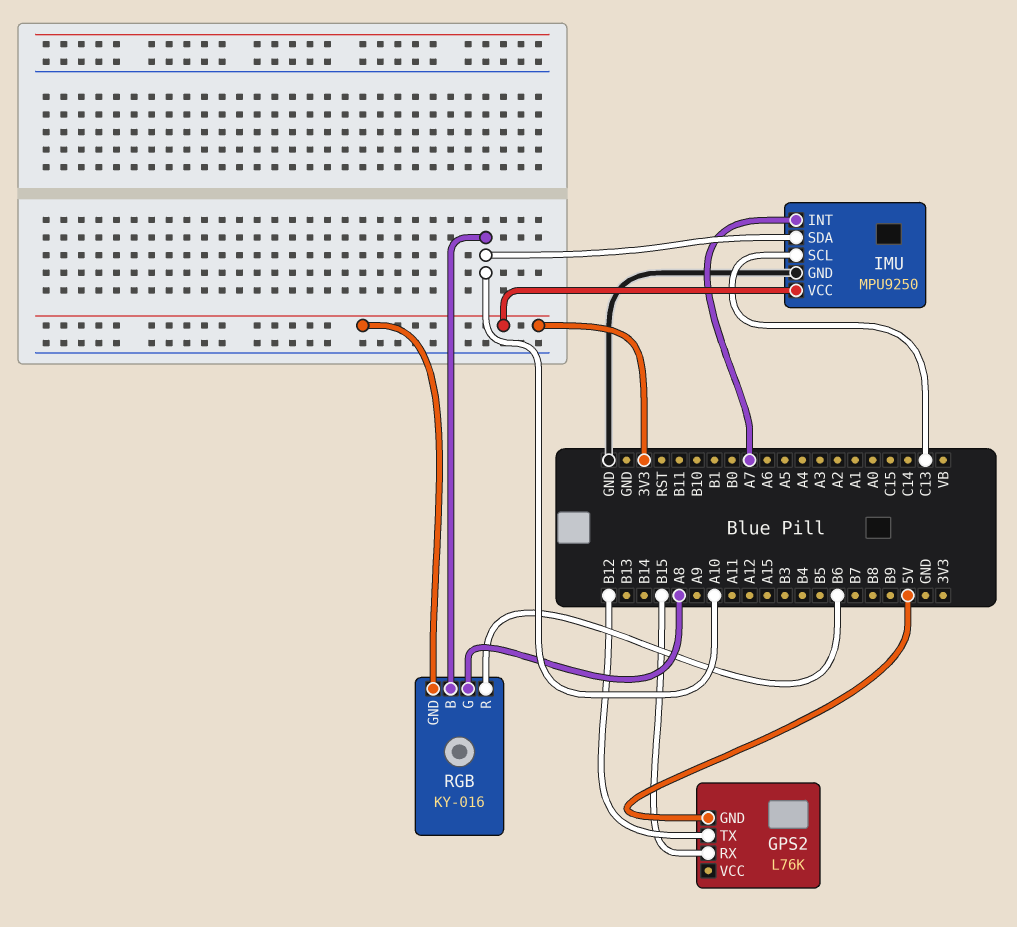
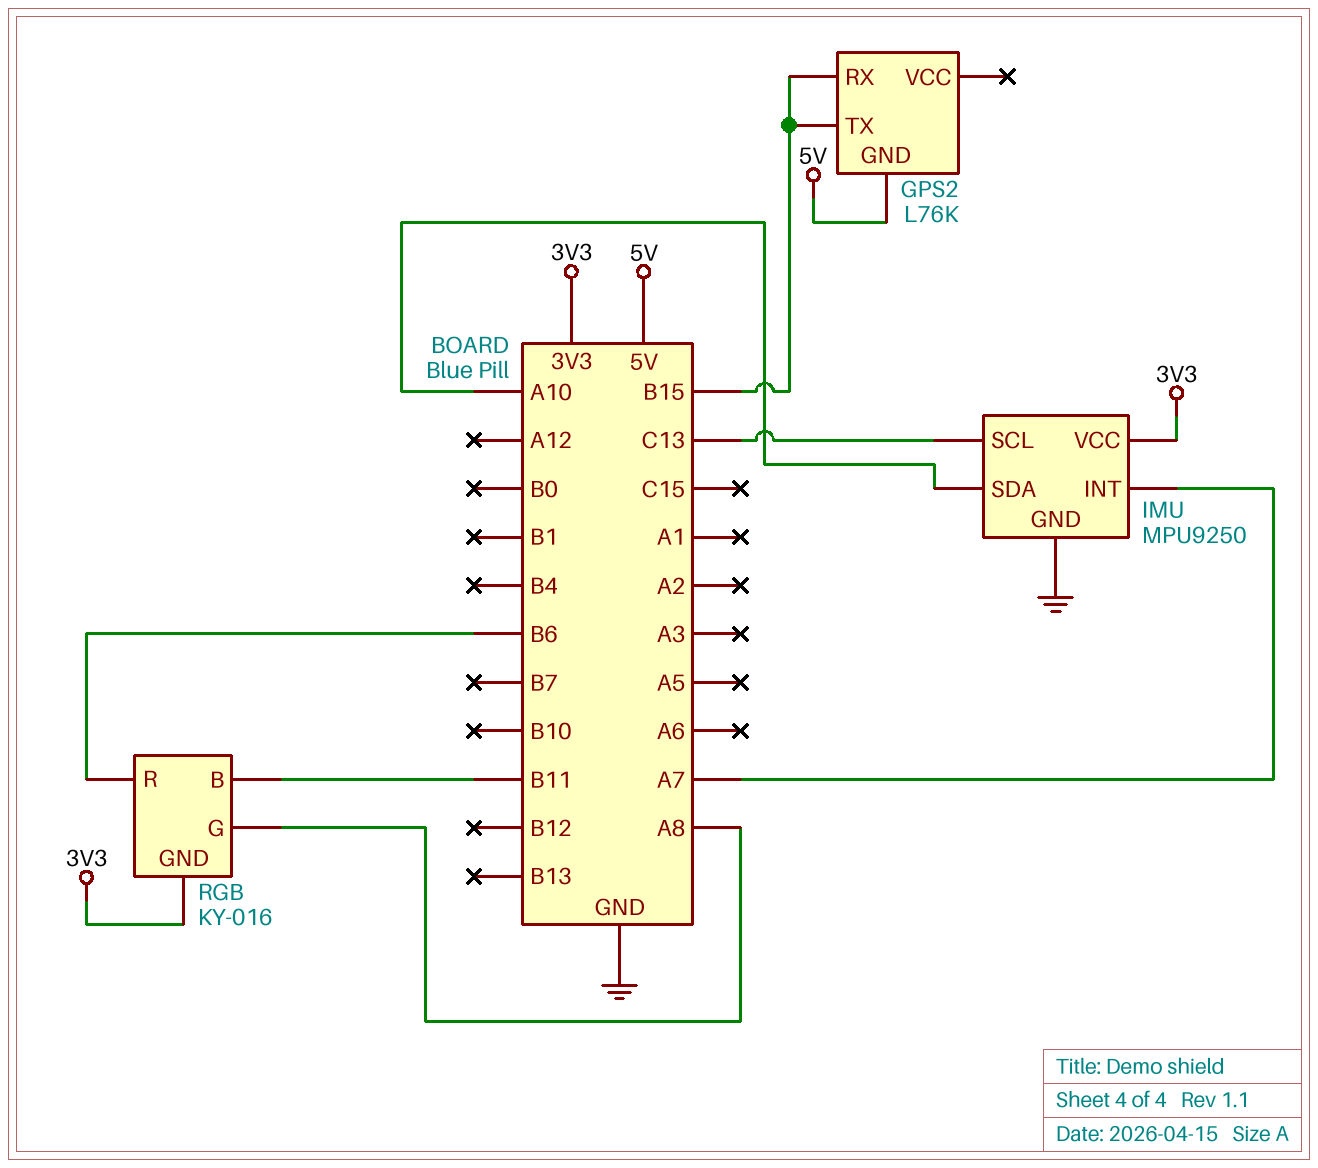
GPS2 pin TX: B12 -> B15
RGB pin B: A10 -> B11

